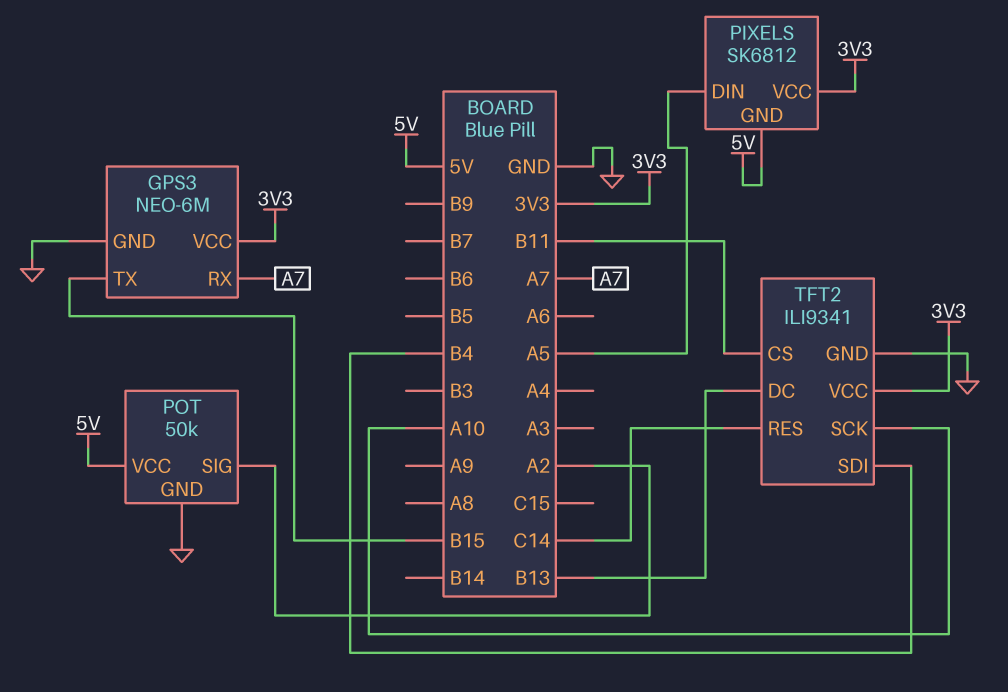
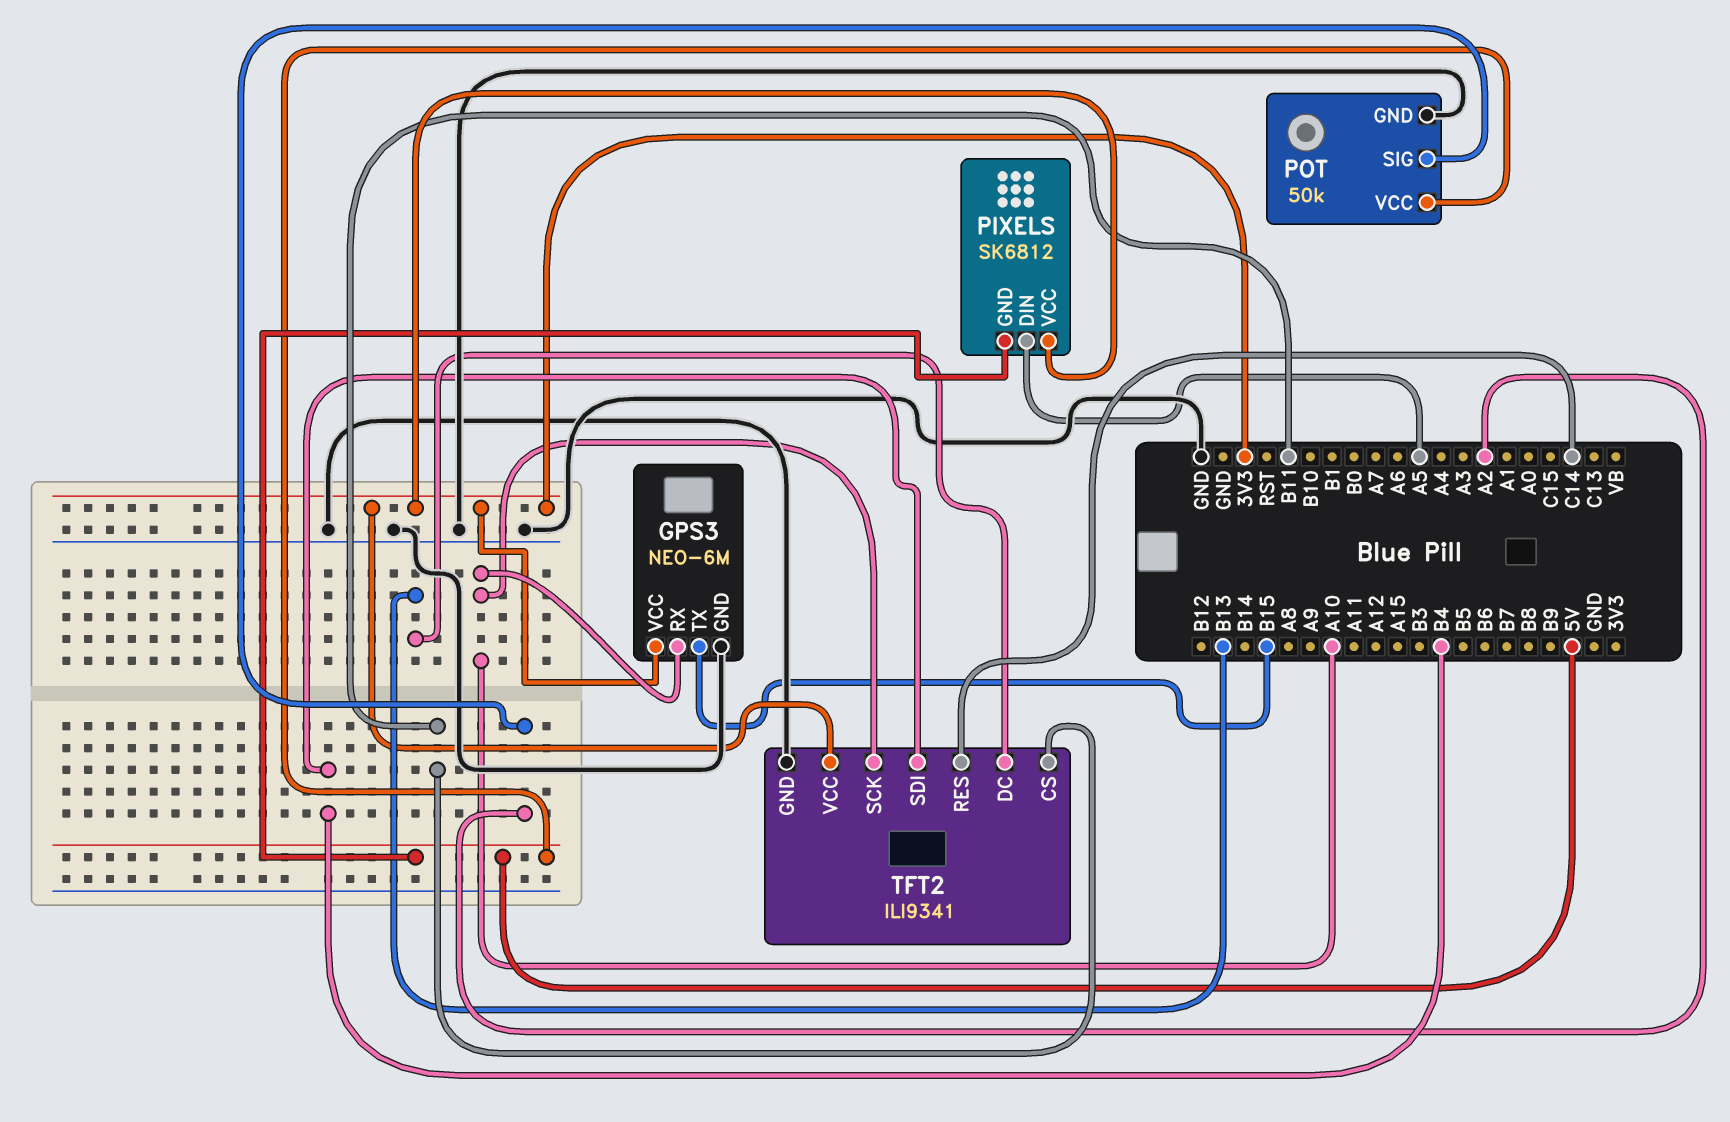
GPS3 pin RX: A7 -> A10

